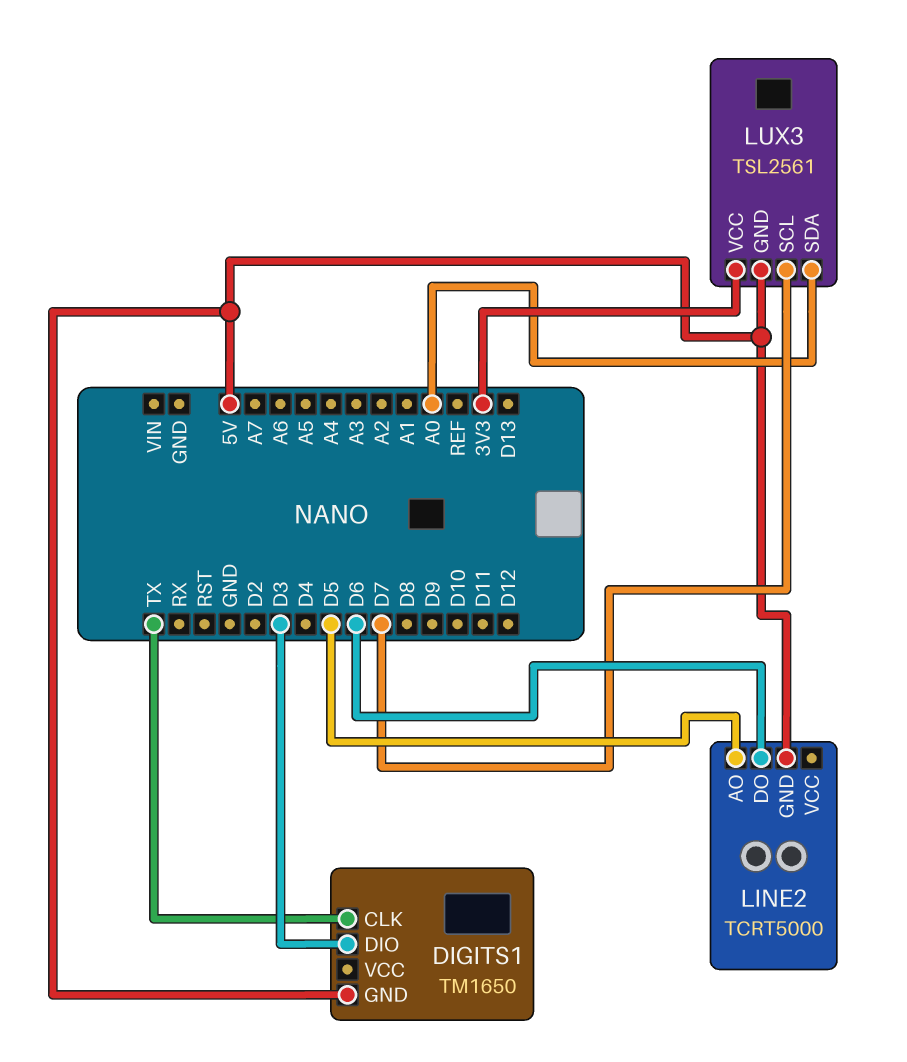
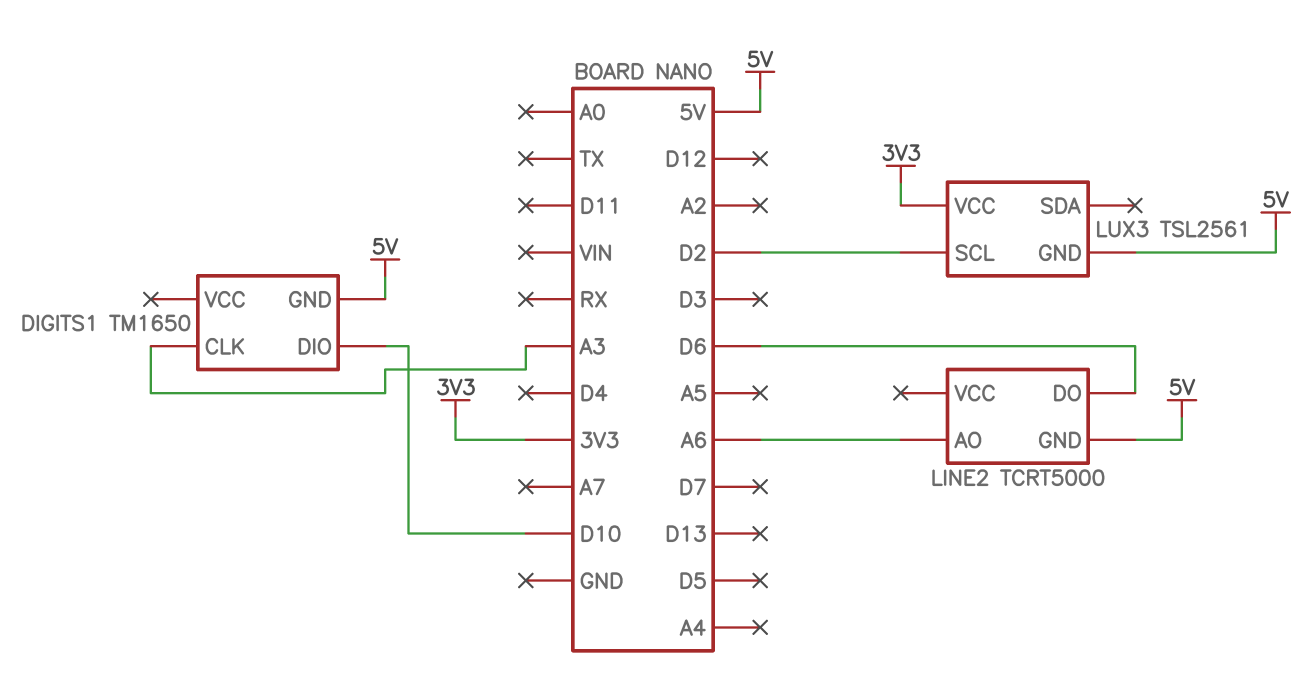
DIGITS1 pin CLK: TX -> A3
DIGITS1 pin DIO: D3 -> D10
LINE2 pin AO: D5 -> A6
LUX3 pin SCL: D7 -> D2
LUX3 pin SDA: A0 -> none

